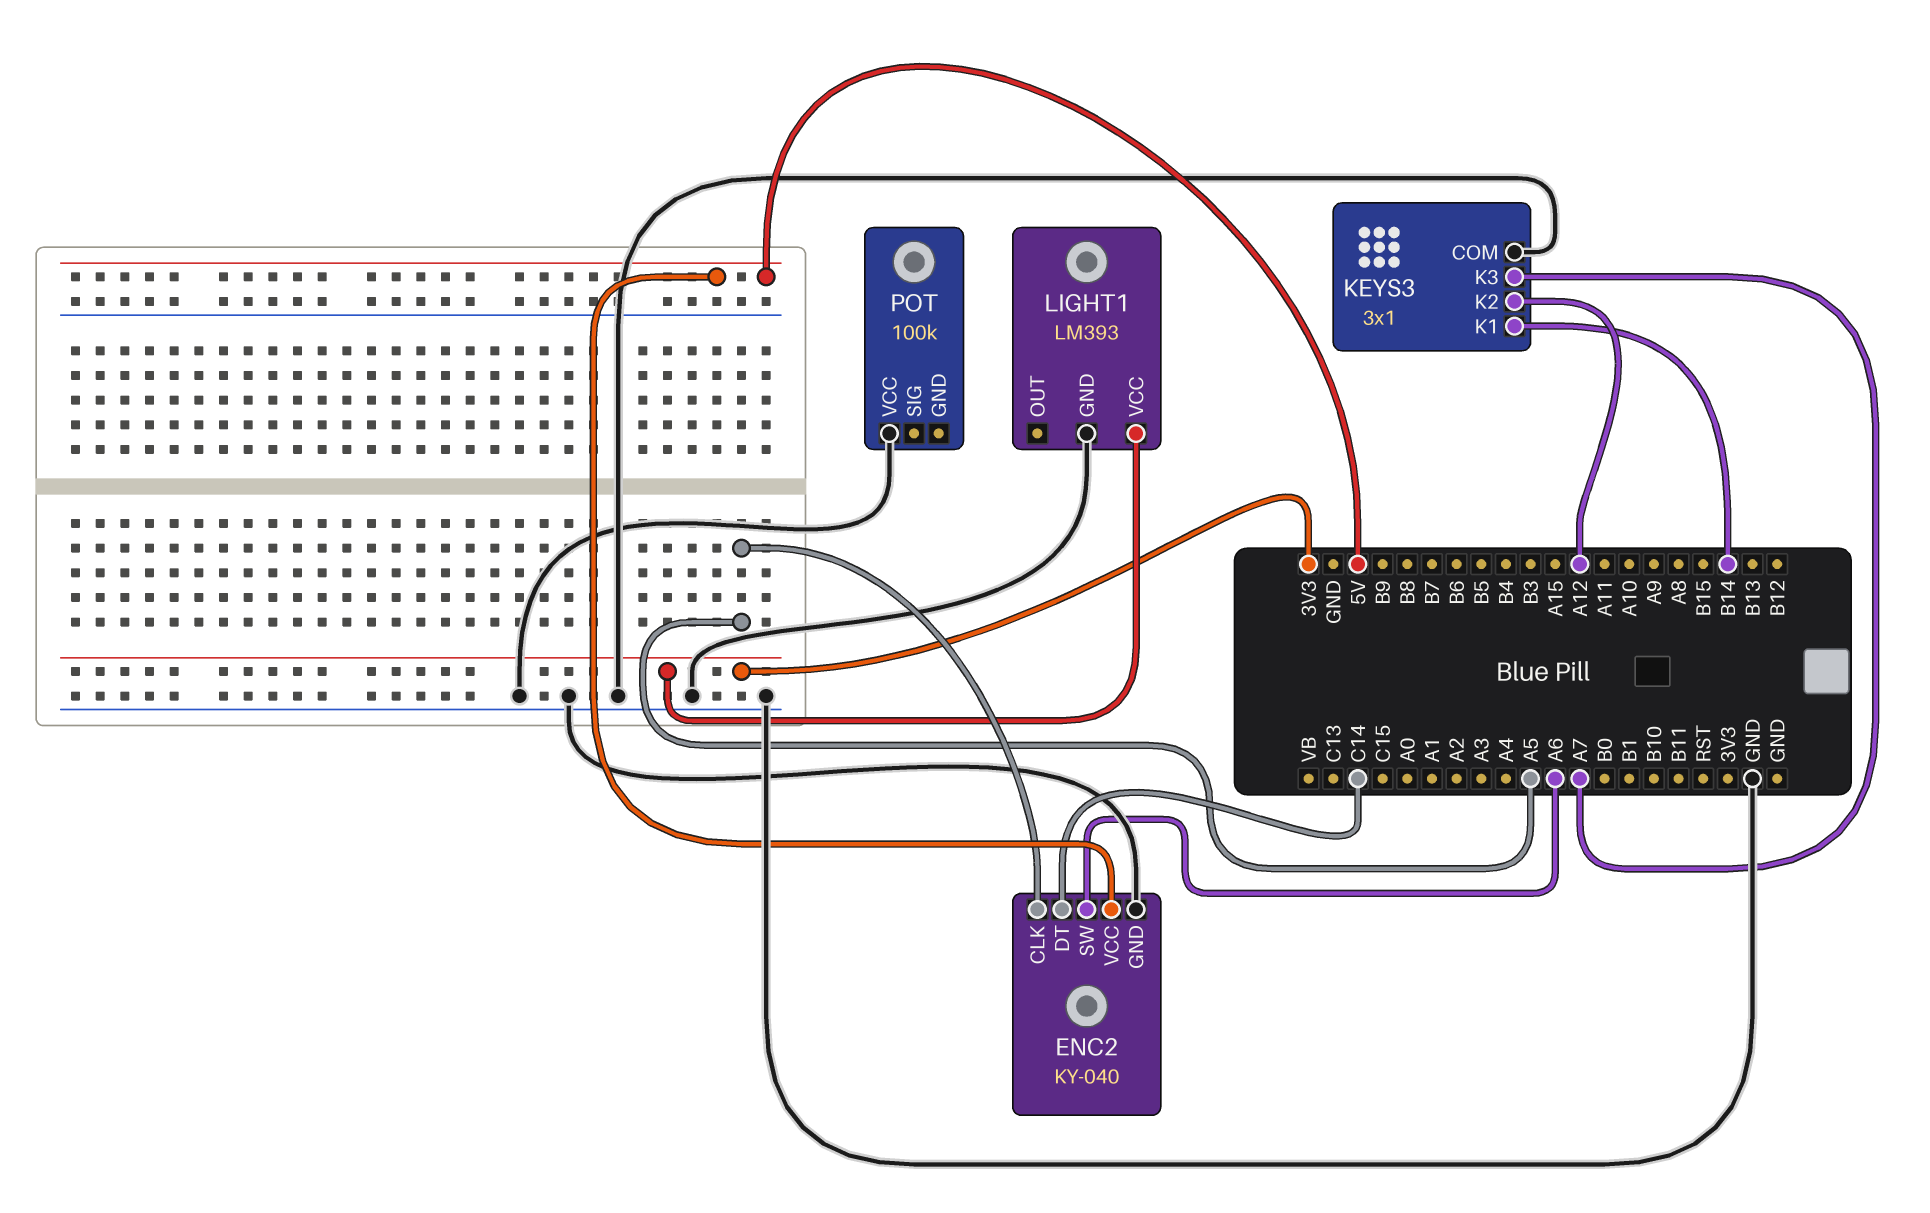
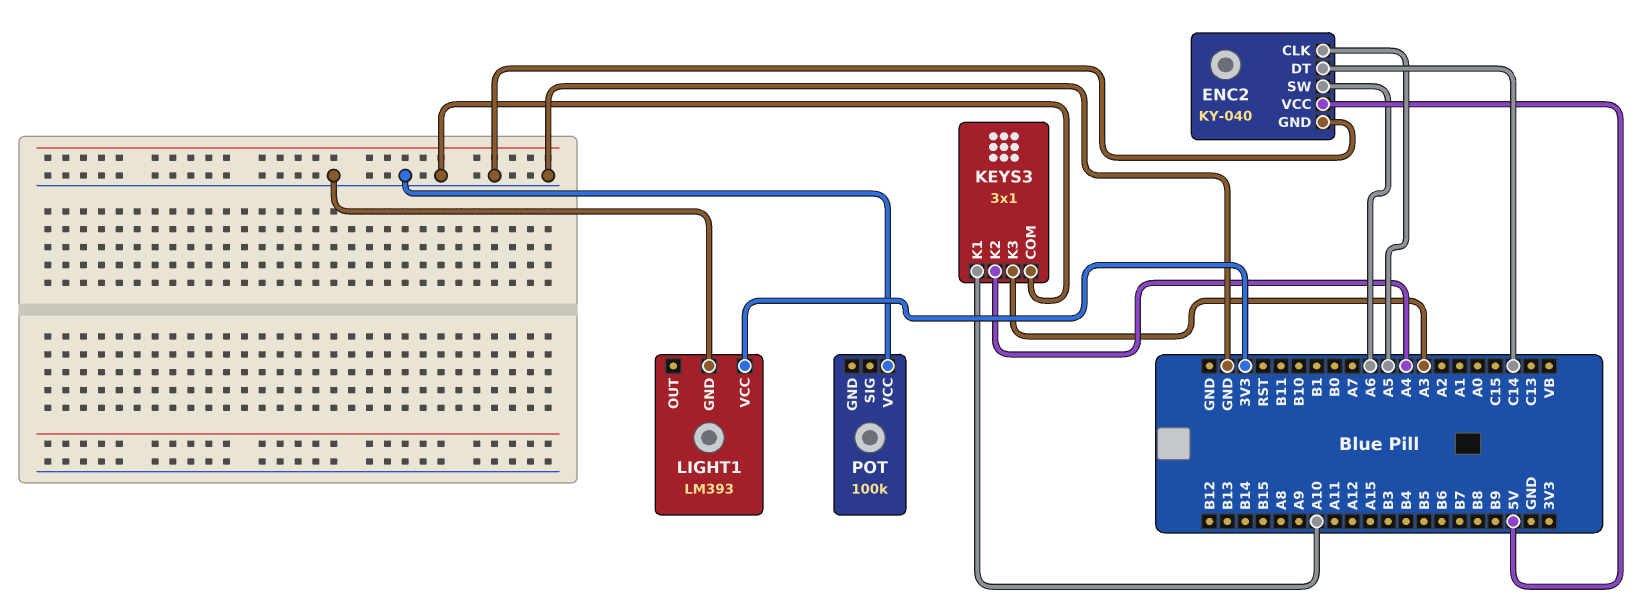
KEYS3 pin K1: B14 -> A10
KEYS3 pin K2: A12 -> A4
KEYS3 pin K3: A7 -> A3

